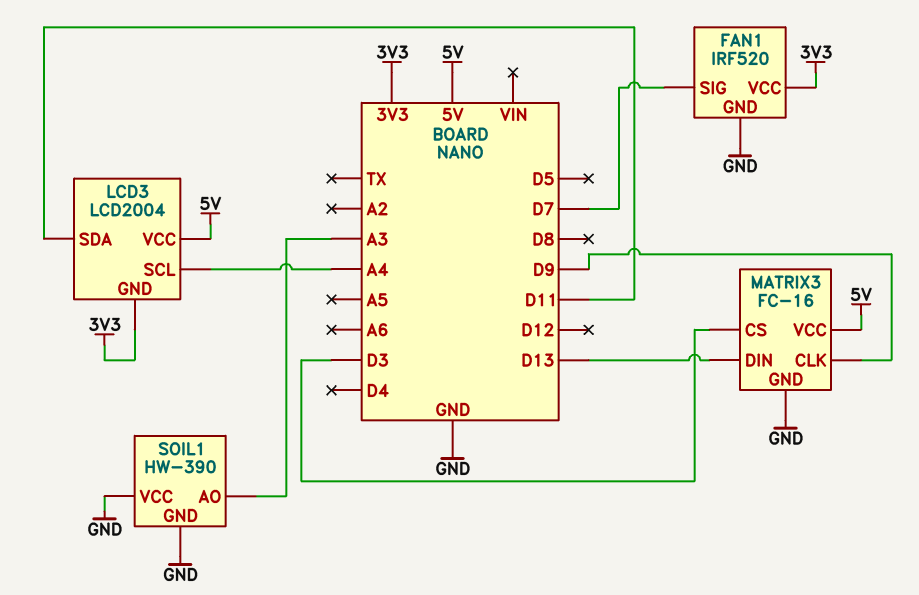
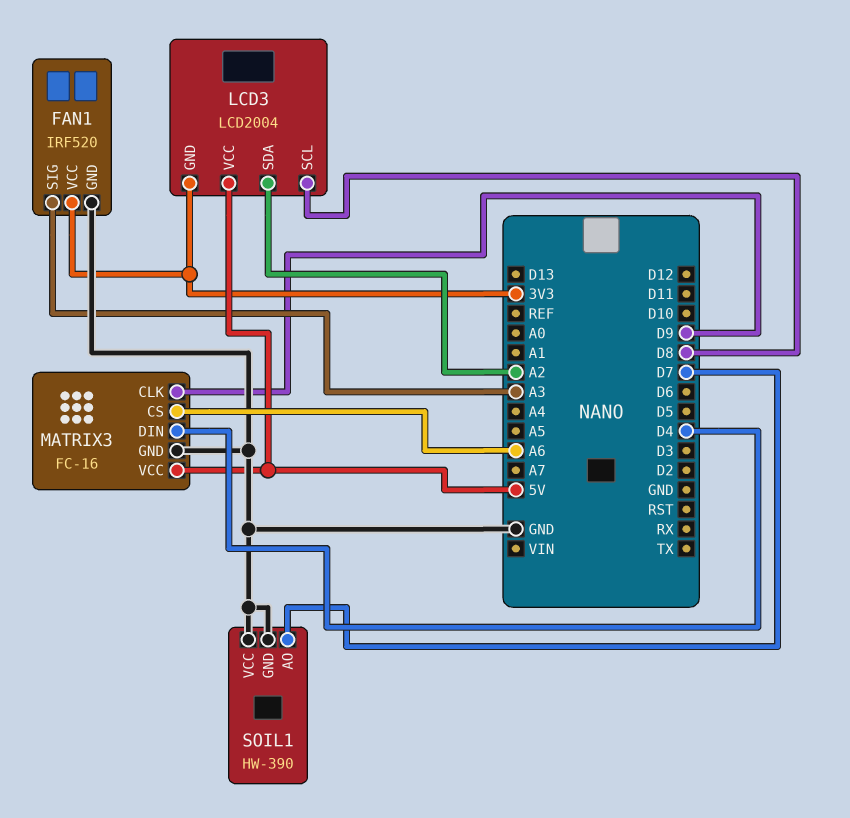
FAN1 pin SIG: D7 -> A3
LCD3 pin SCL: A4 -> D8
LCD3 pin SDA: D11 -> A2
MATRIX3 pin CS: D3 -> A6
MATRIX3 pin DIN: D13 -> D4
SOIL1 pin AO: A3 -> D7

